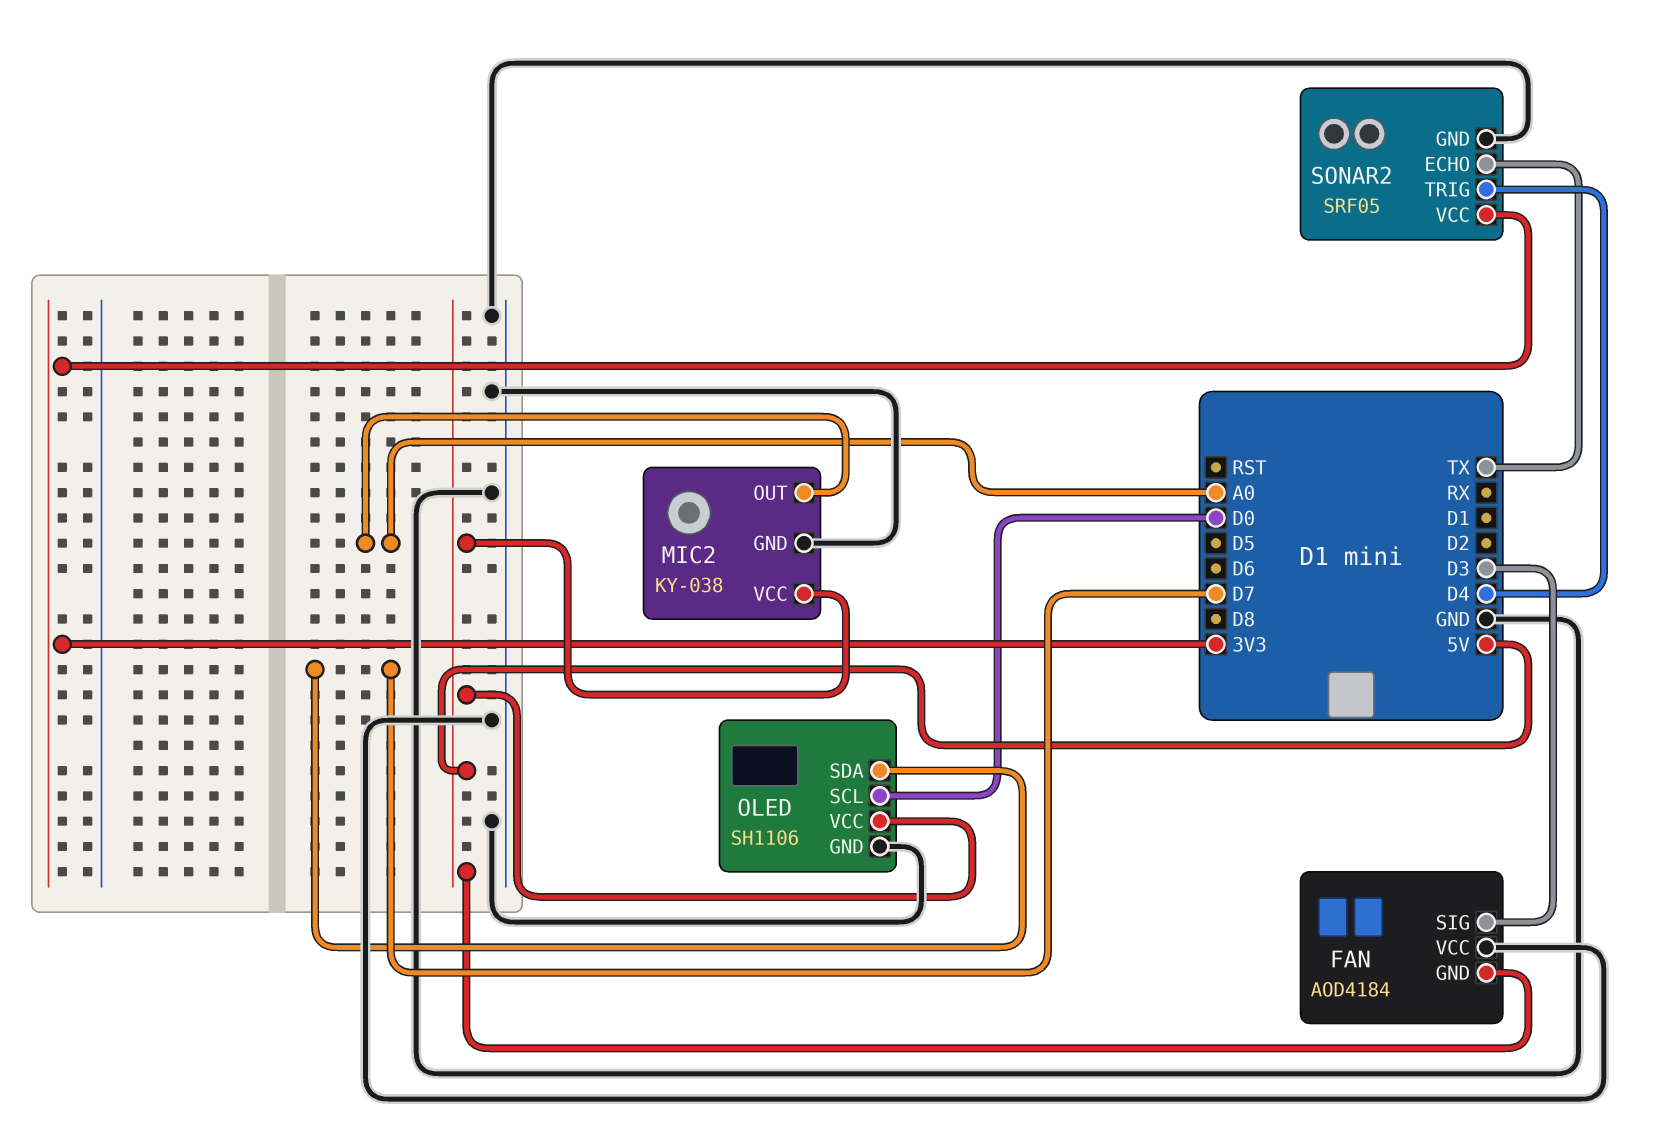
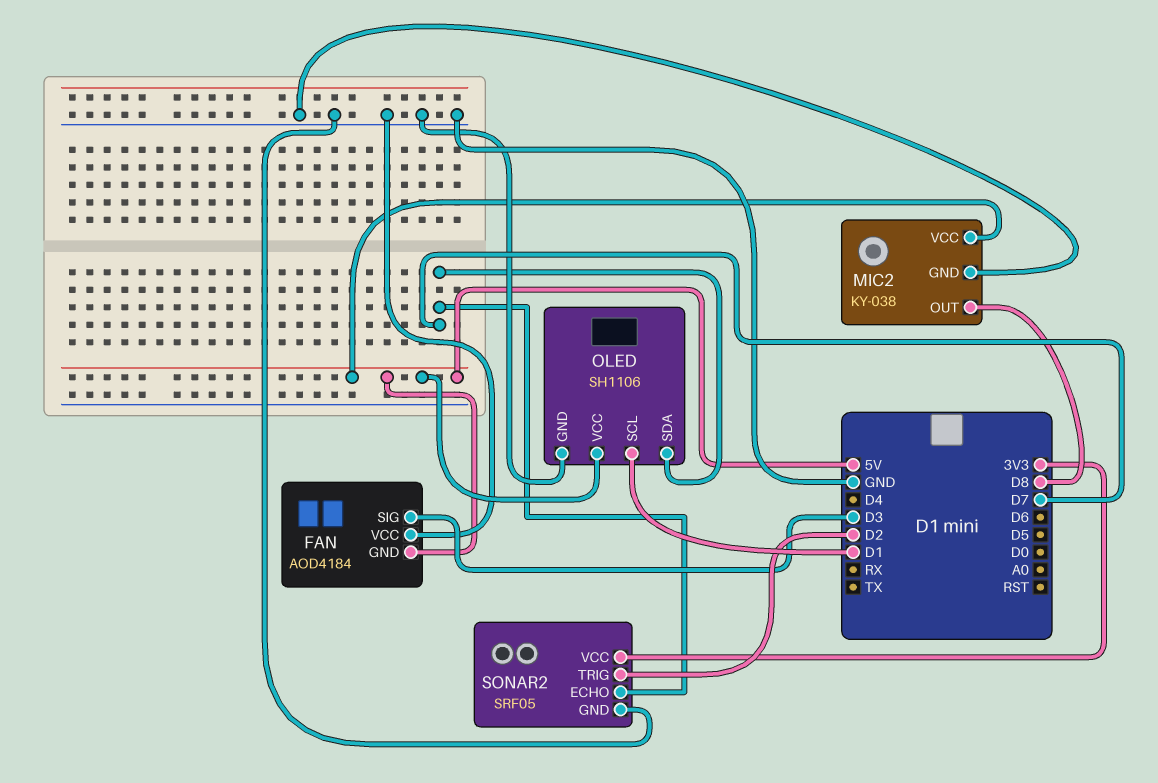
MIC2 pin OUT: A0 -> D8
OLED pin SCL: D0 -> D1
SONAR2 pin ECHO: TX -> D7
SONAR2 pin TRIG: D4 -> D2

